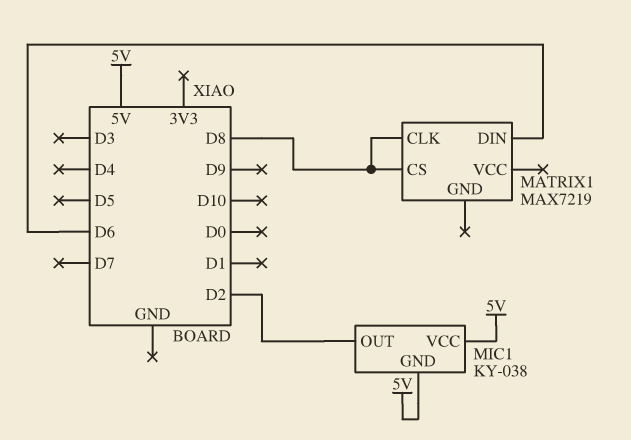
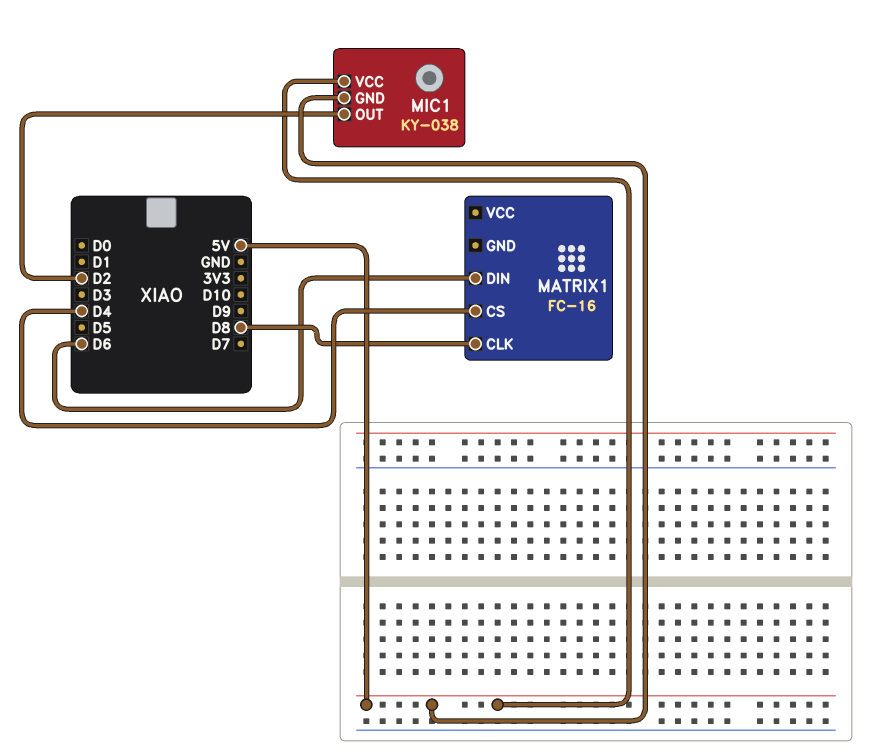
MATRIX1: MAX7219 -> FC-16
MATRIX1 pin CS: D8 -> D4

